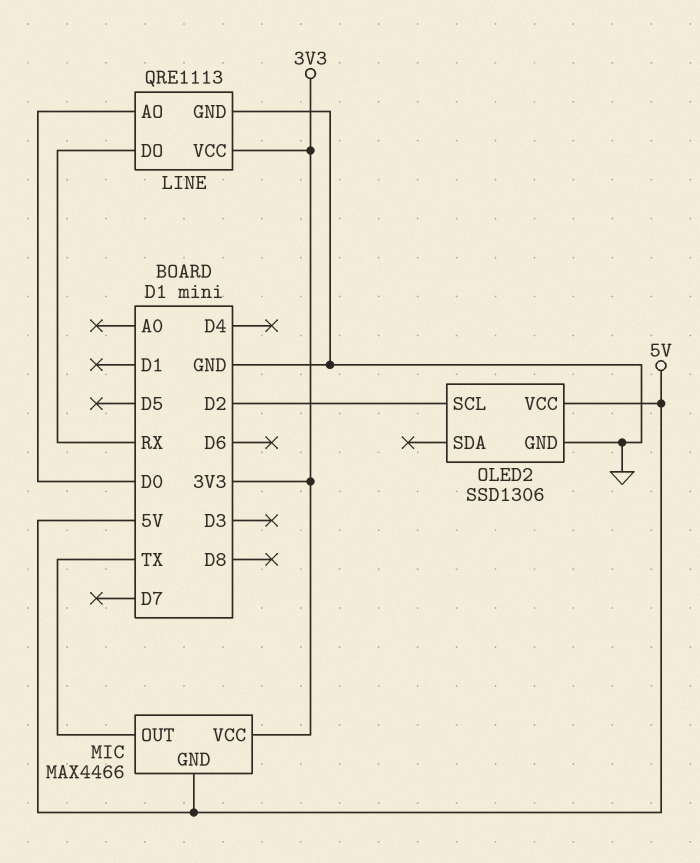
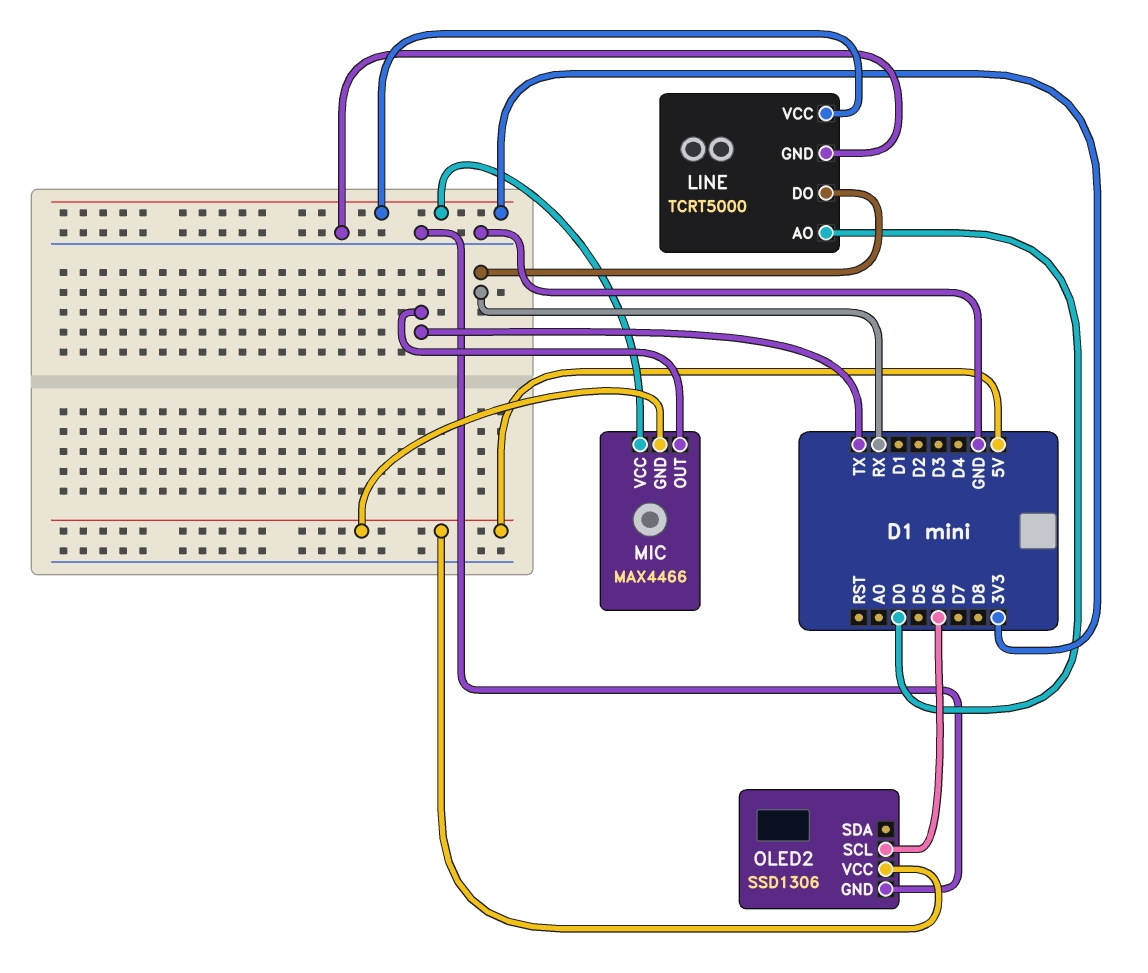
LINE: QRE1113 -> TCRT5000
OLED2 pin SCL: D2 -> D6

